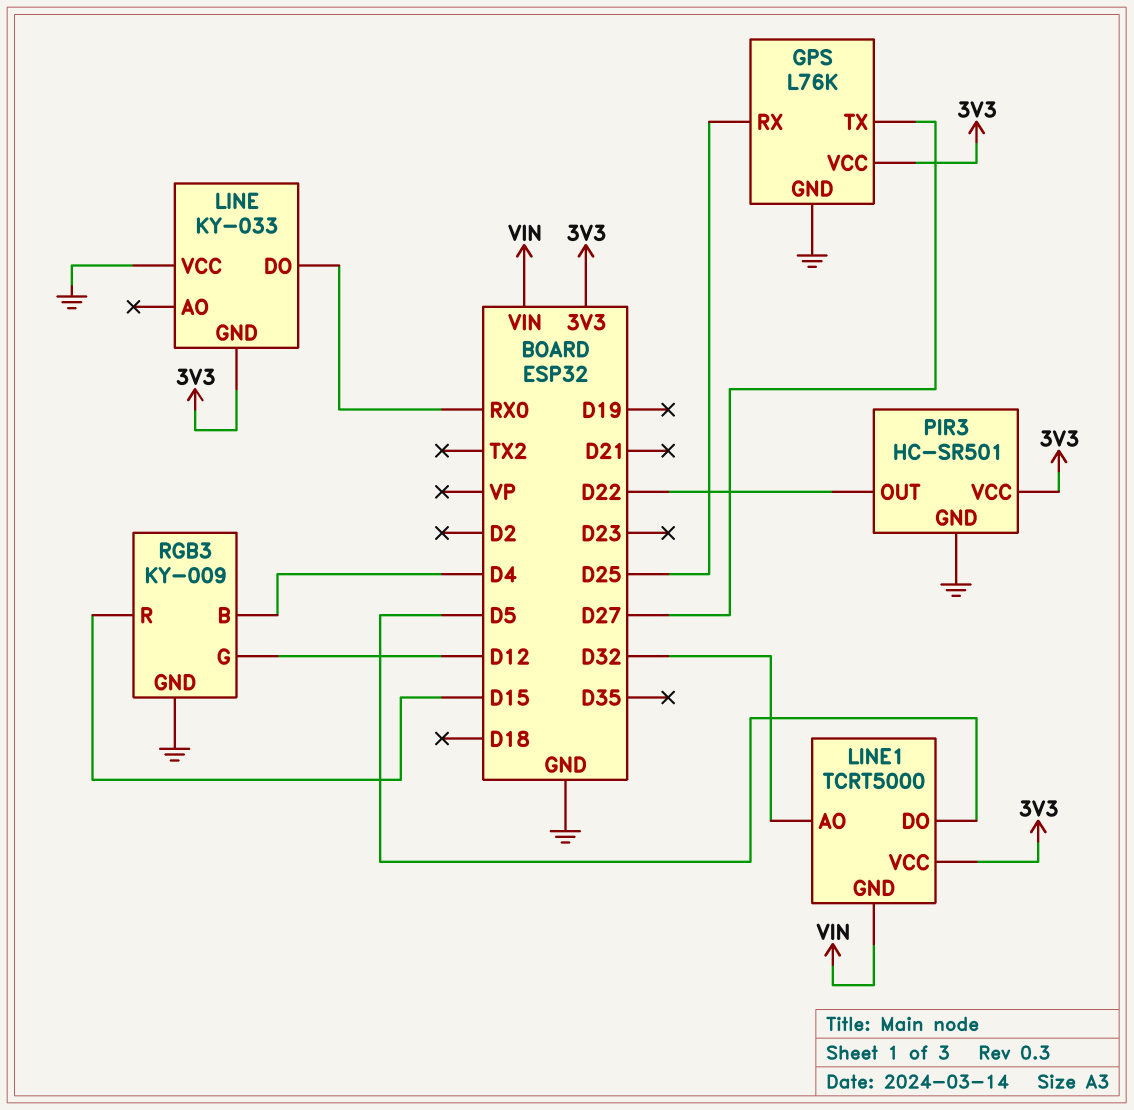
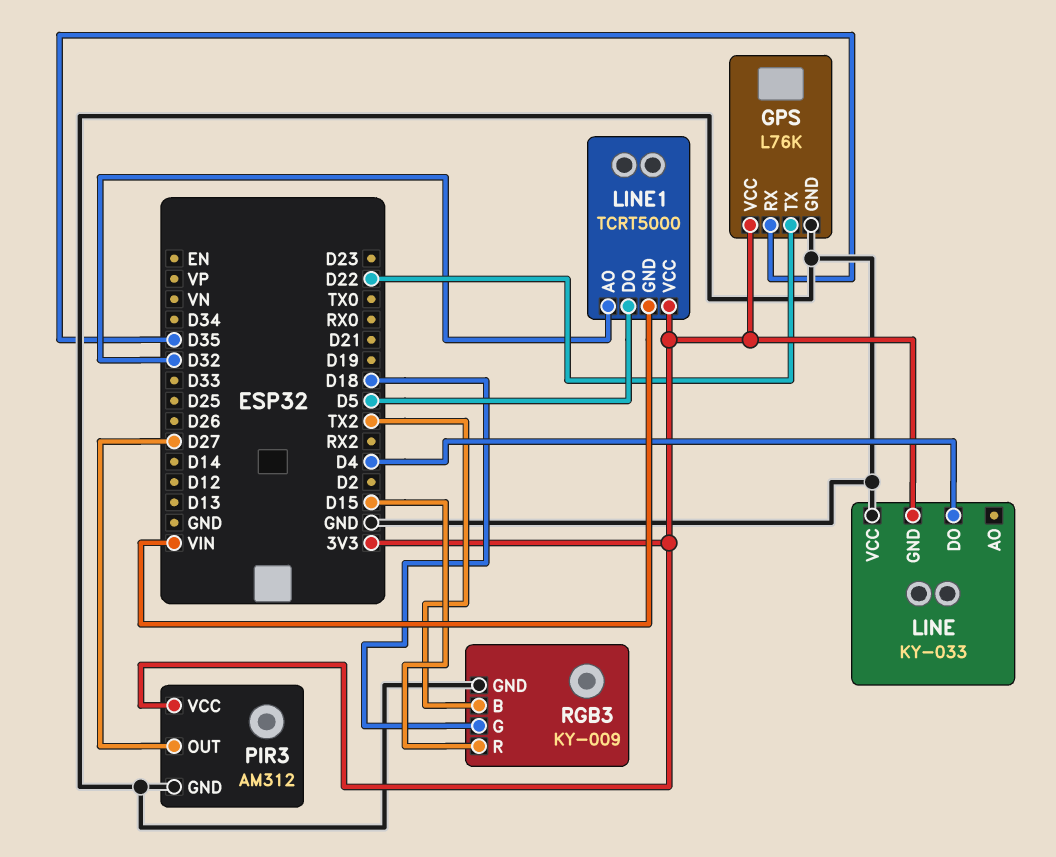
GPS pin RX: D25 -> D35
GPS pin TX: D27 -> D22
LINE pin DO: RX0 -> D4
PIR3: HC-SR501 -> AM312
PIR3 pin OUT: D22 -> D27
RGB3 pin B: D4 -> TX2
RGB3 pin G: D12 -> D18

